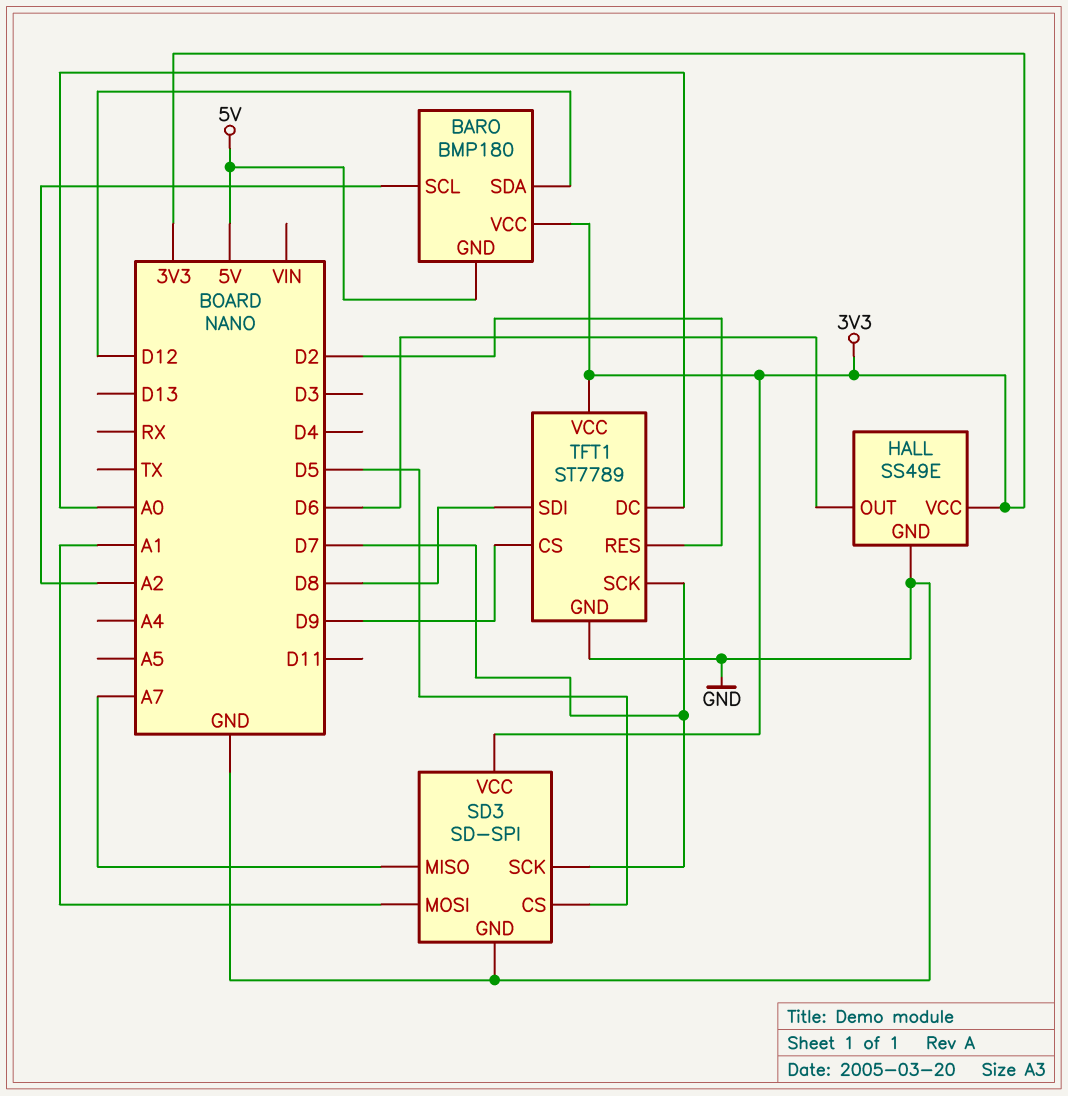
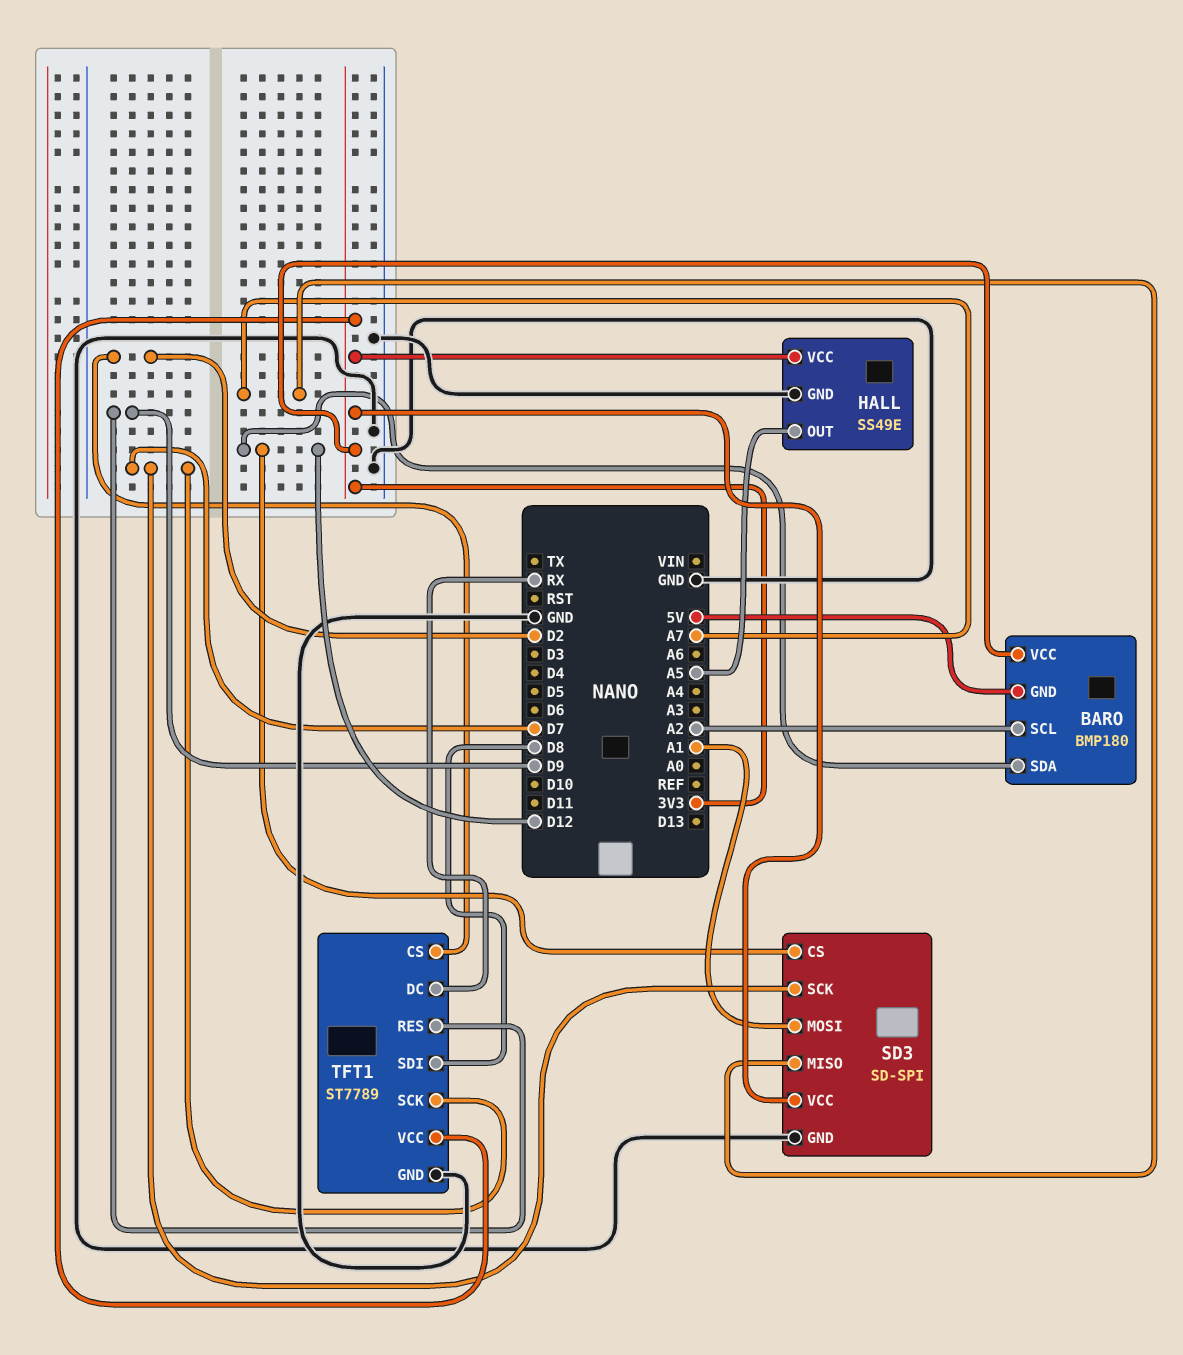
HALL pin OUT: D6 -> A5
SD3 pin CS: D5 -> D12
TFT1 pin CS: D9 -> D2
TFT1 pin DC: A0 -> RX
TFT1 pin RES: D2 -> D9

